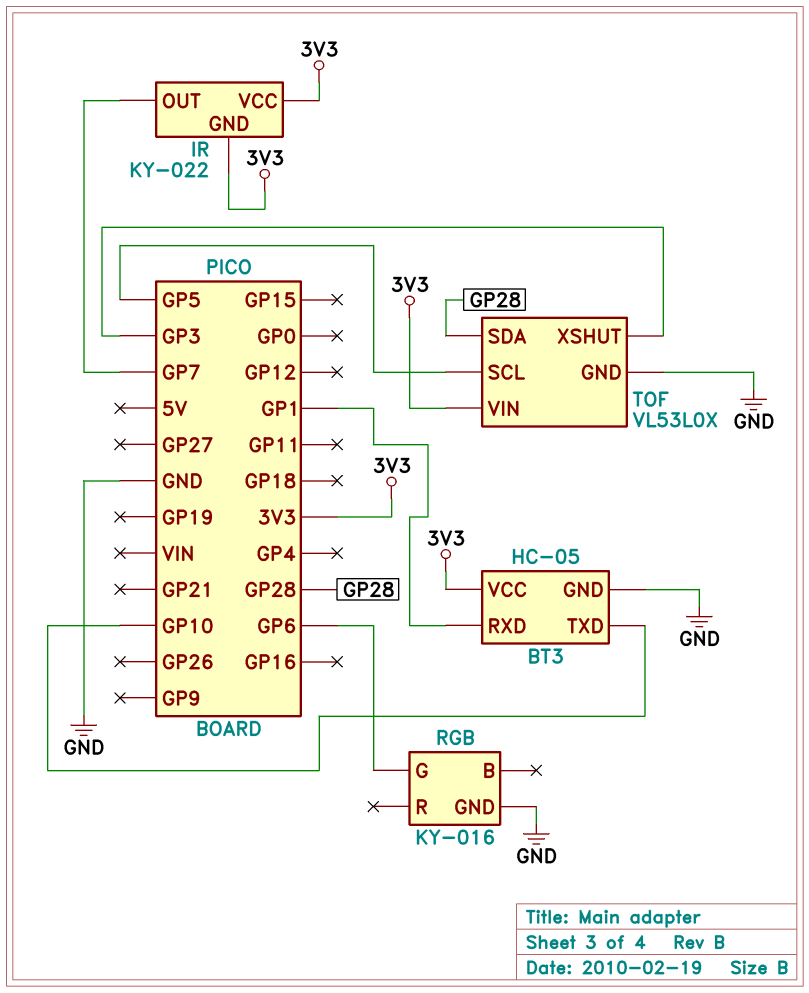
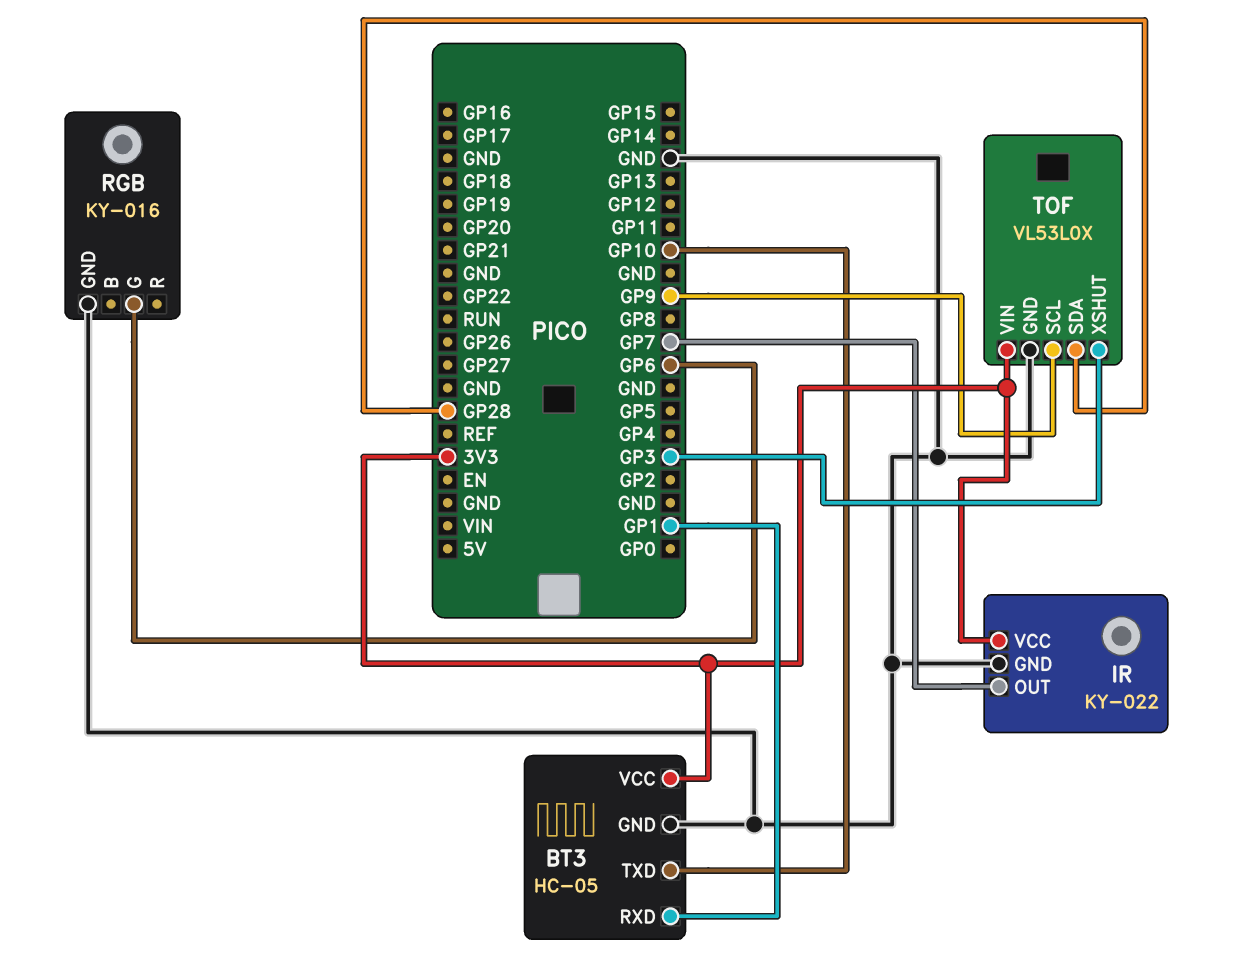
IR pin GND: 3V3 -> GND
TOF pin SCL: GP5 -> GP9

